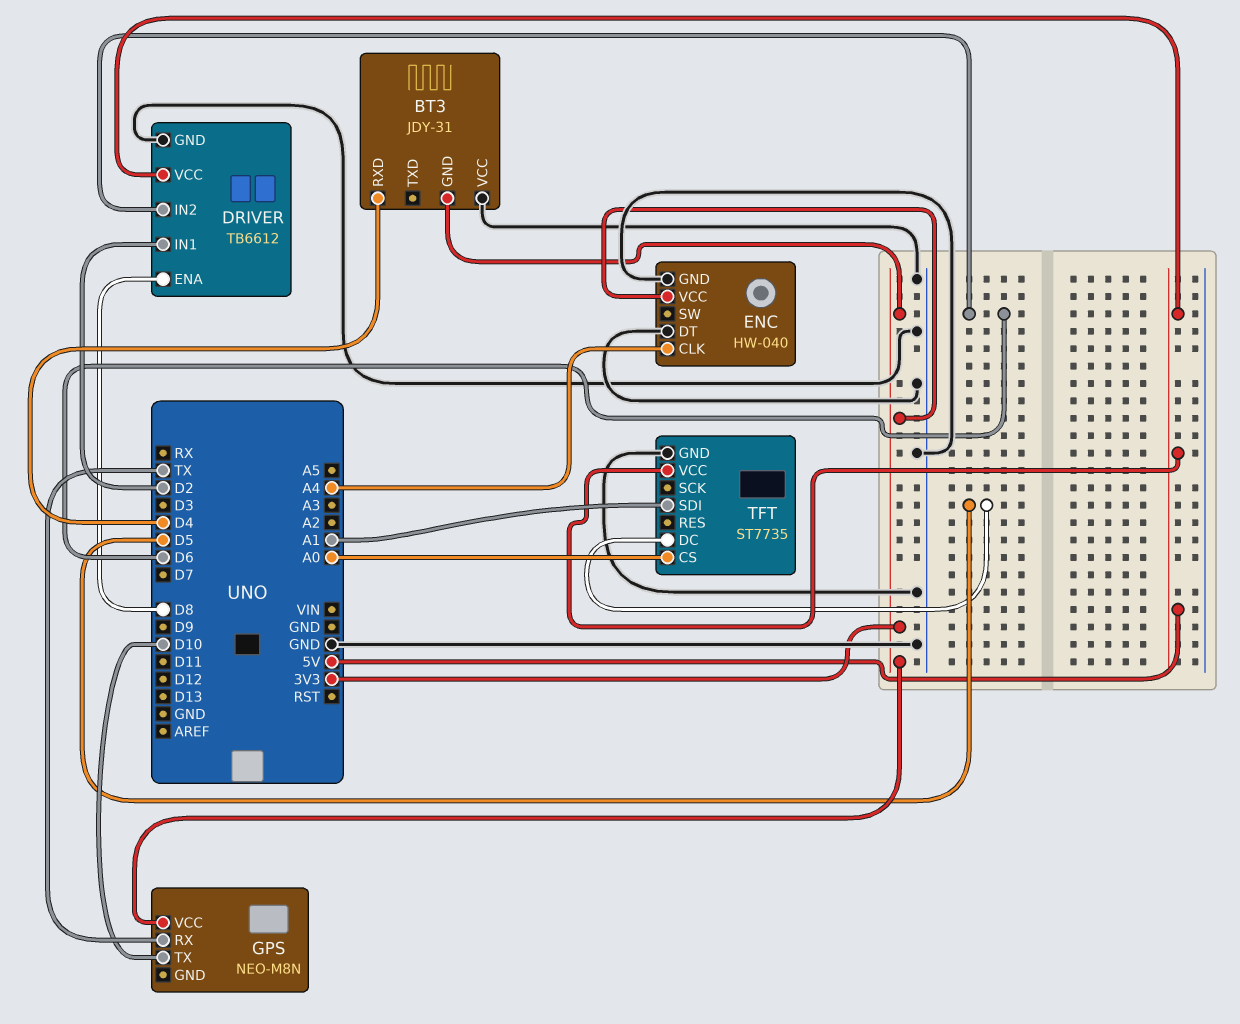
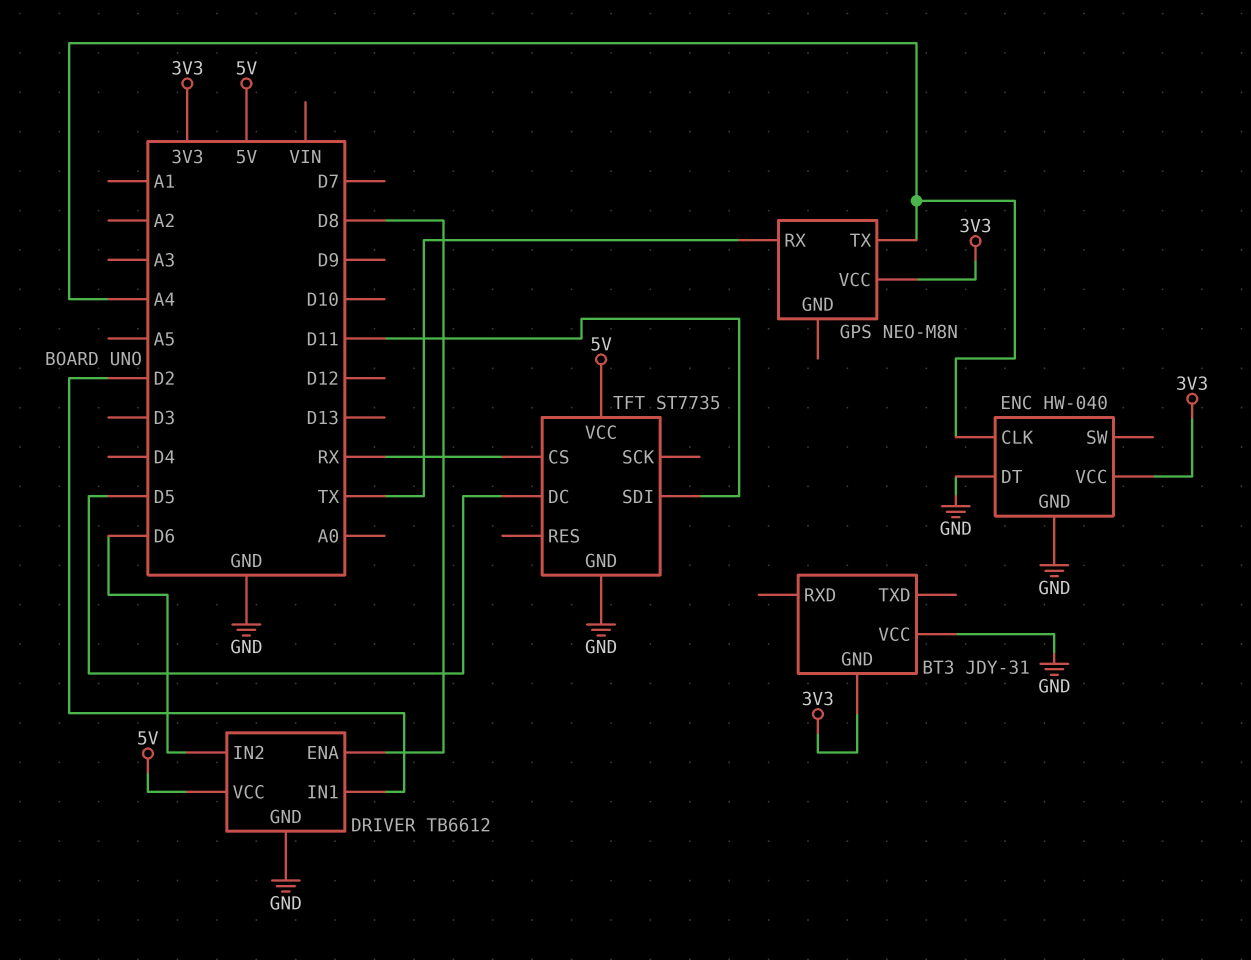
BT3 pin RXD: D4 -> none
GPS pin TX: D10 -> A4
TFT pin CS: A0 -> RX
TFT pin SDI: A1 -> D11

